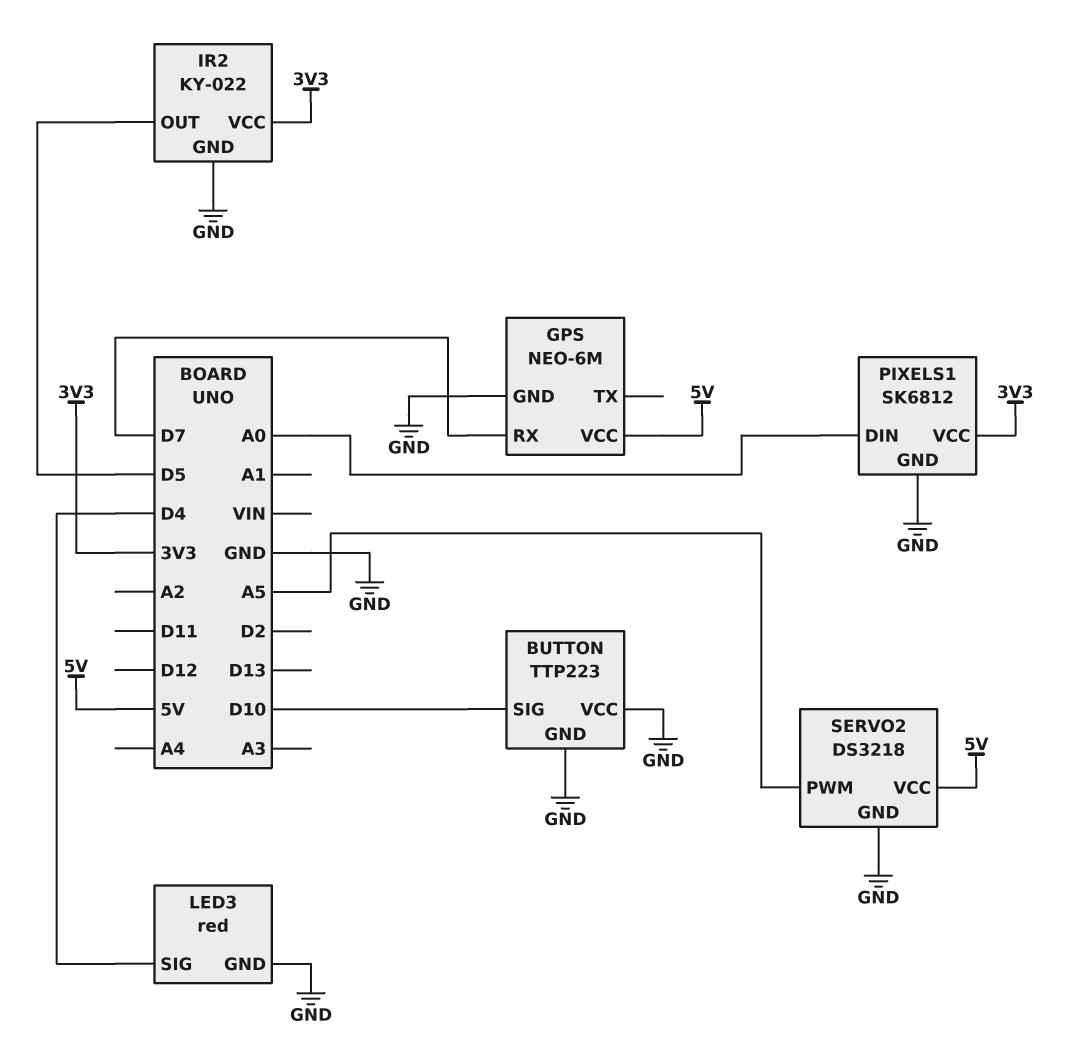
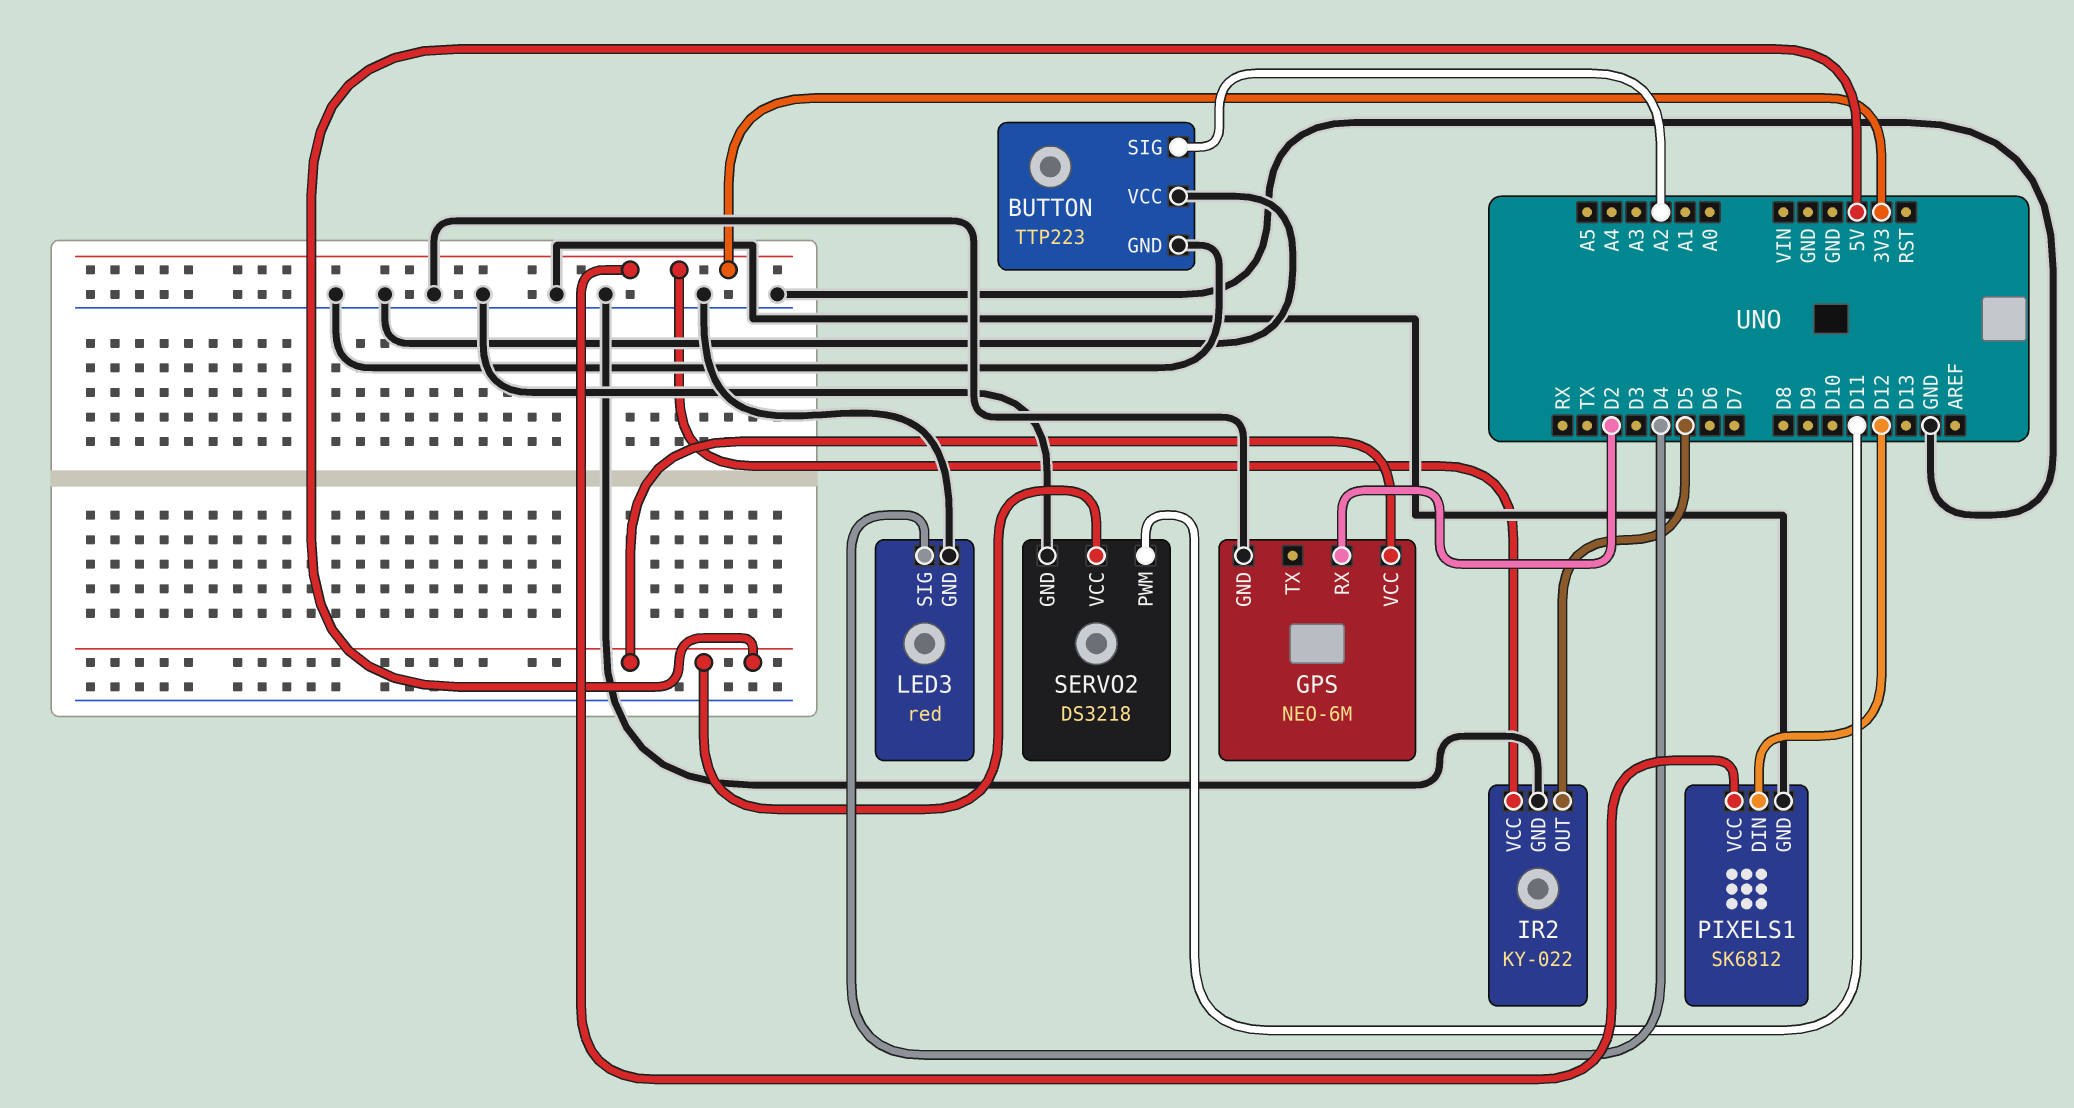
BUTTON pin SIG: D10 -> A2
GPS pin RX: D7 -> D2
PIXELS1 pin DIN: A0 -> D12
SERVO2 pin PWM: A5 -> D11

